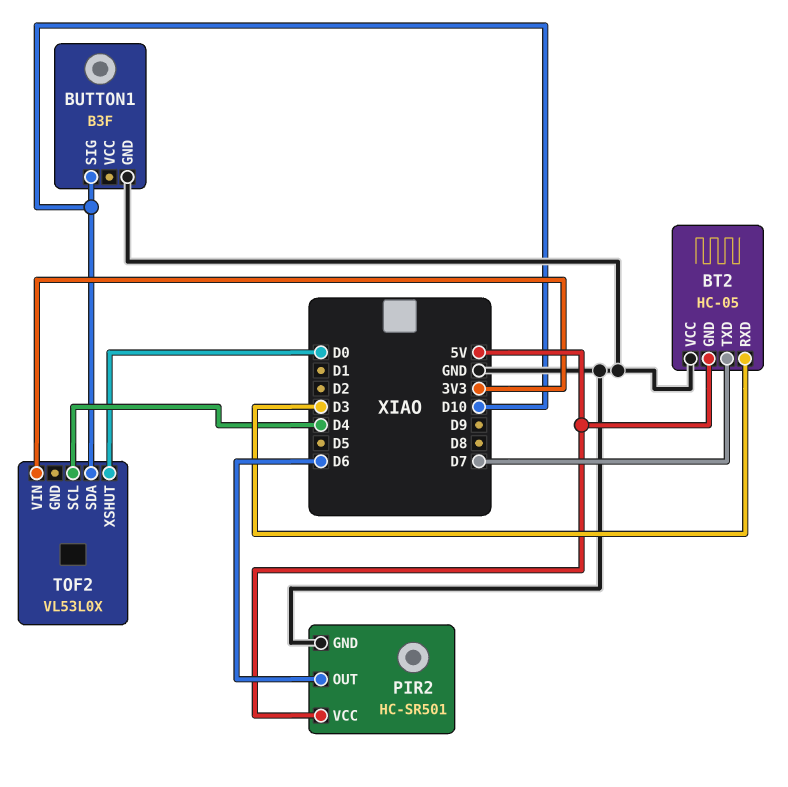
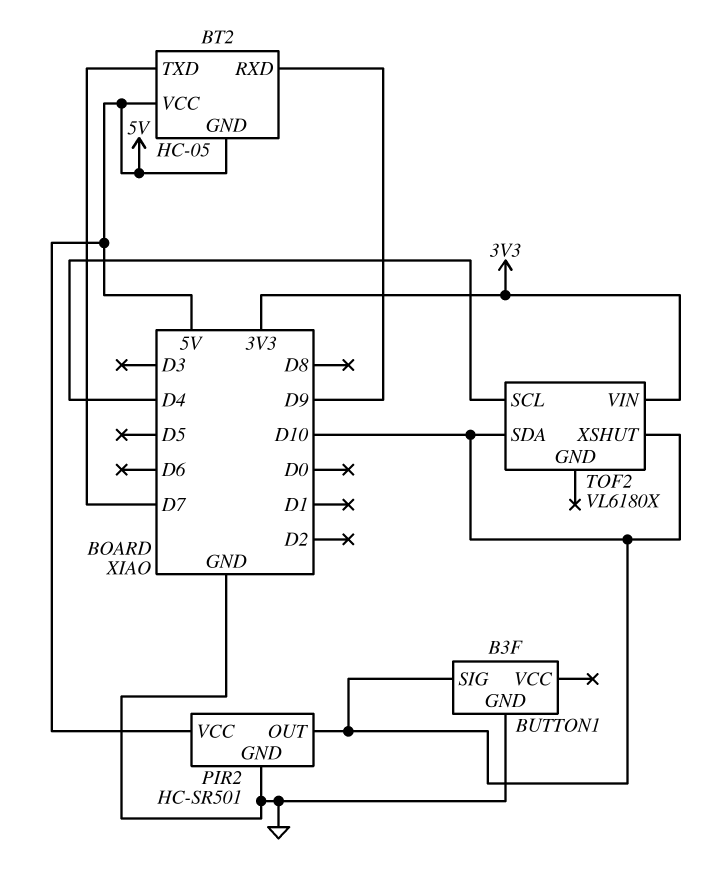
BT2 pin RXD: D3 -> D9
BT2 pin VCC: GND -> 5V
PIR2 pin OUT: D6 -> D10
TOF2: VL53L0X -> VL6180X
TOF2 pin XSHUT: D0 -> D10

